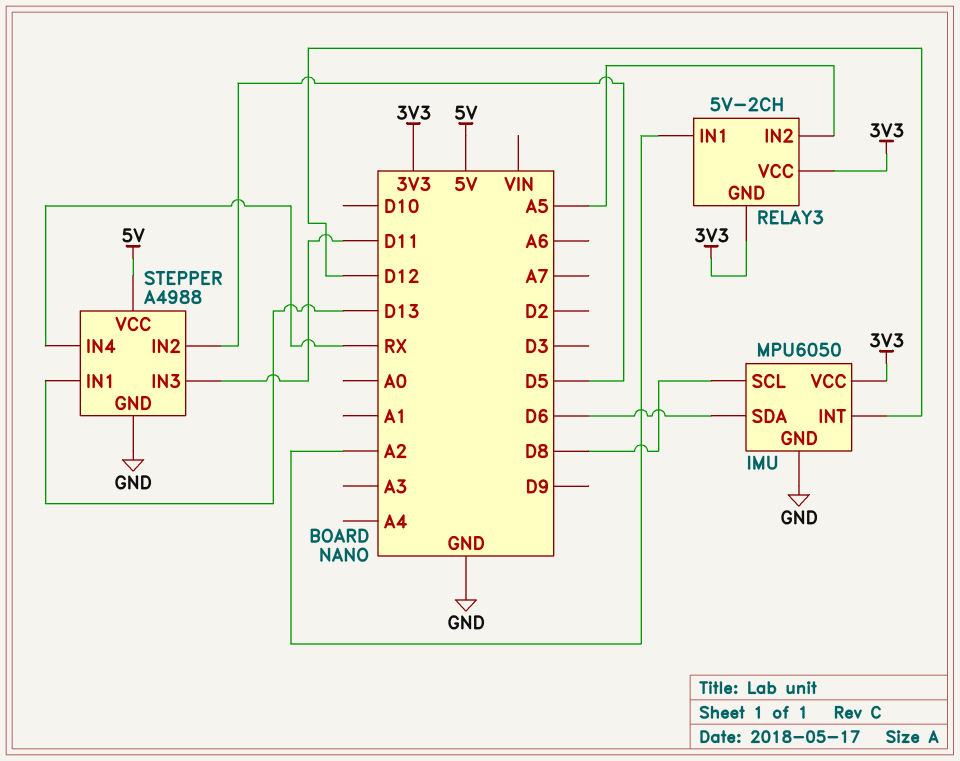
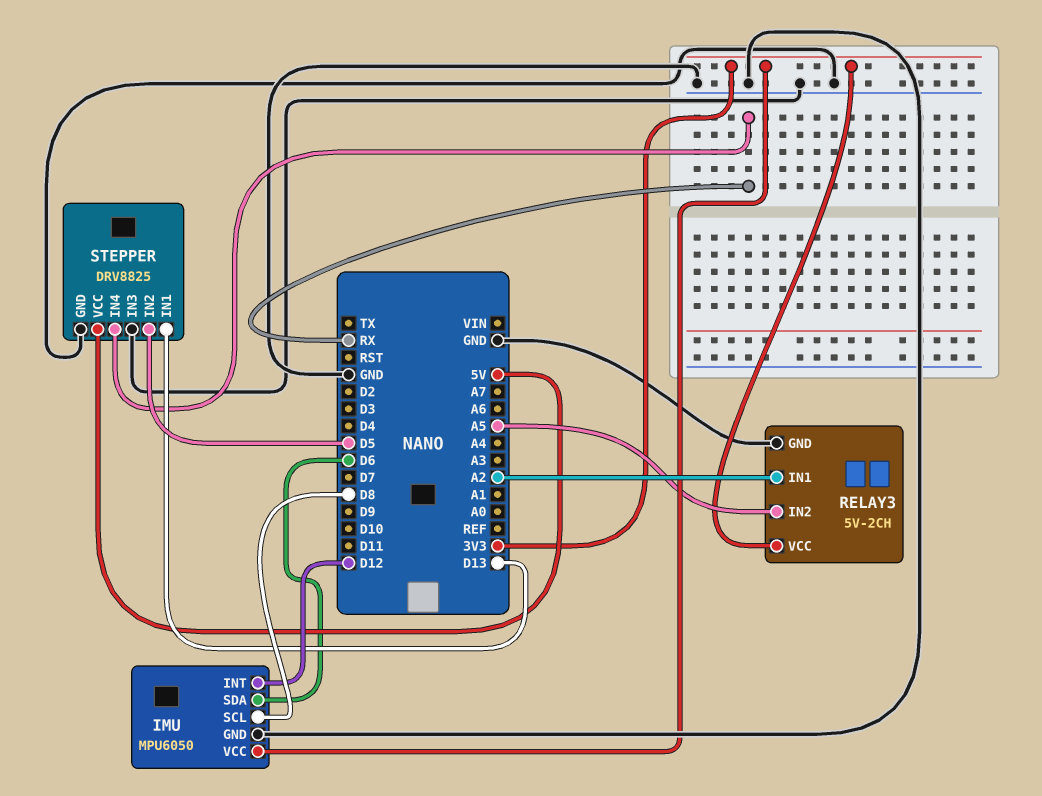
RELAY3 pin GND: 3V3 -> GND
STEPPER: A4988 -> DRV8825
STEPPER pin IN3: D11 -> GND

